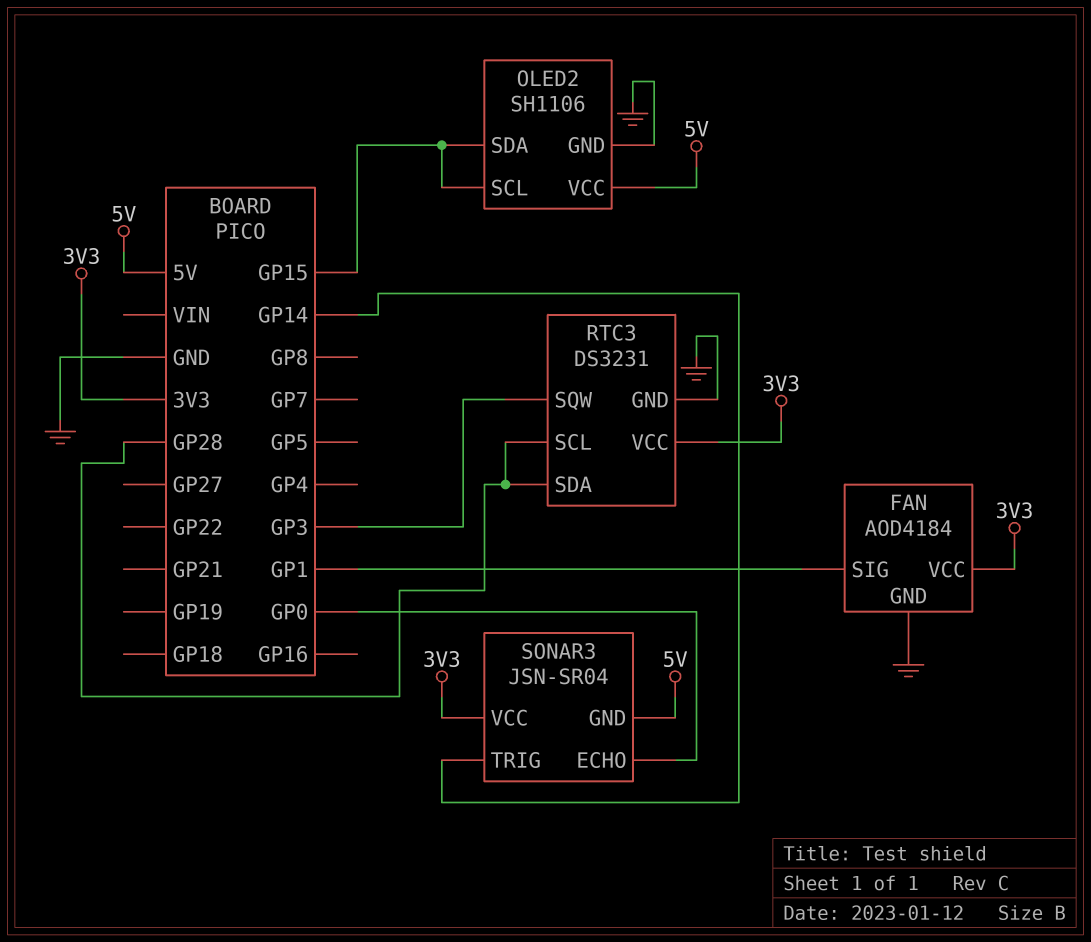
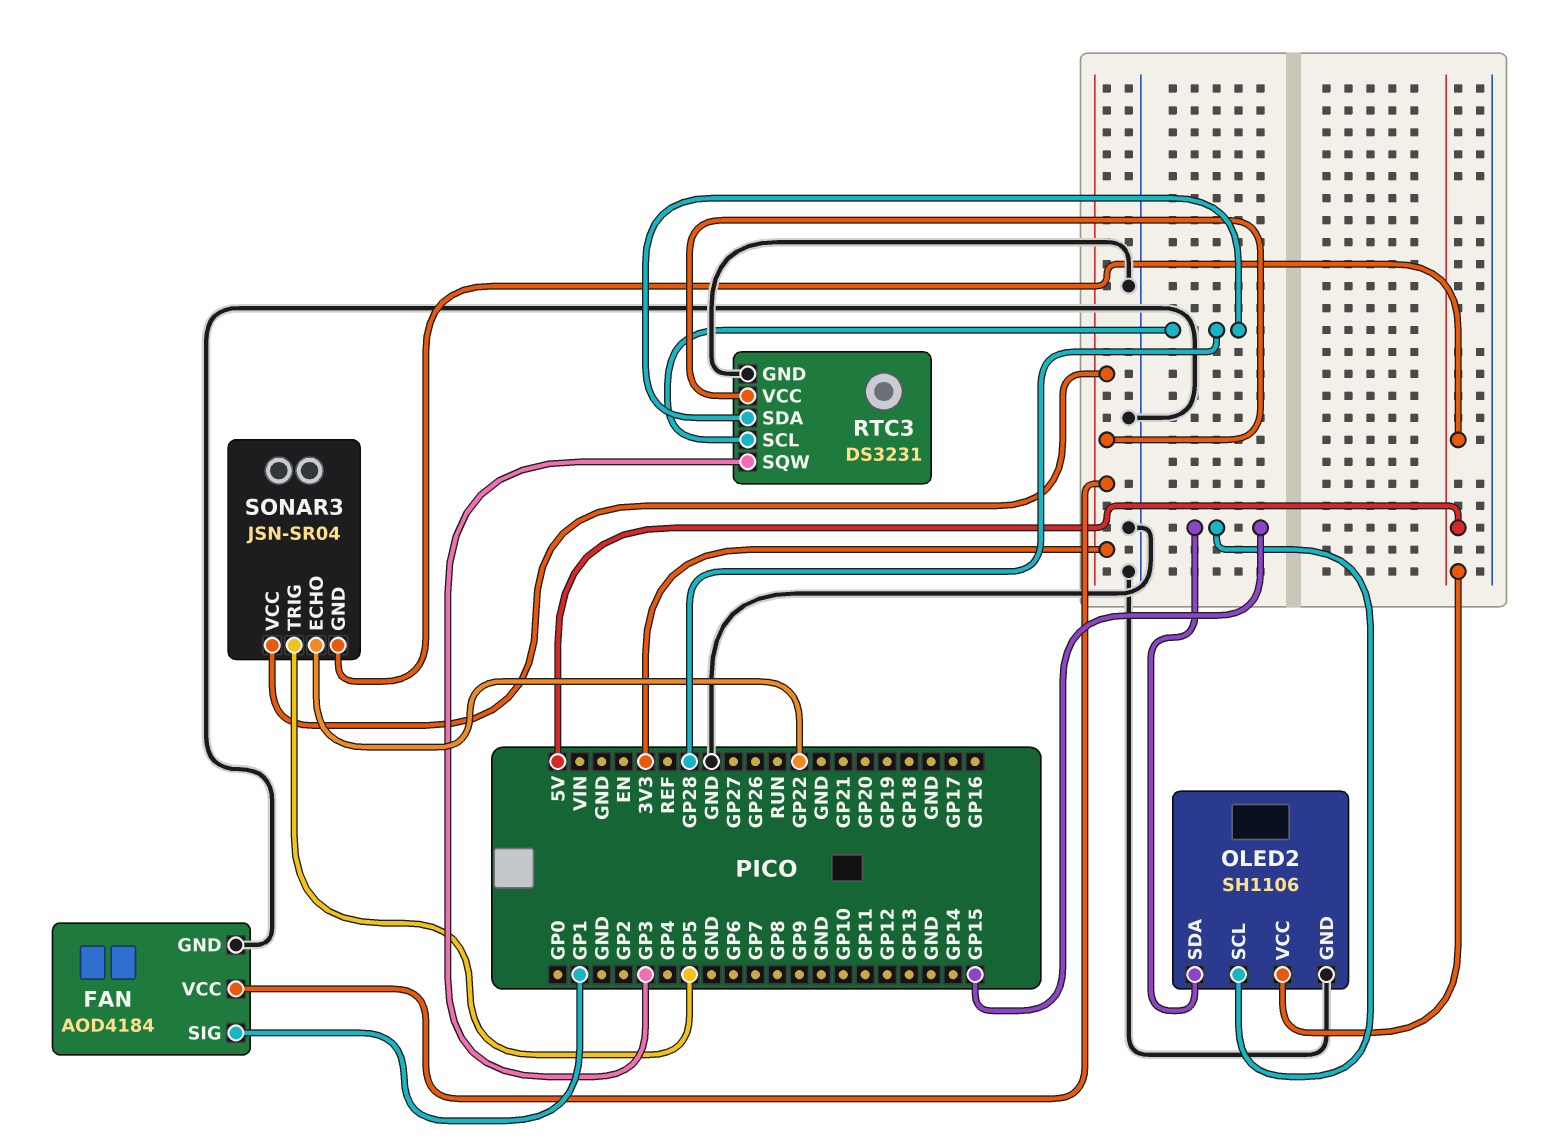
SONAR3 pin ECHO: GP0 -> GP22
SONAR3 pin TRIG: GP14 -> GP5

